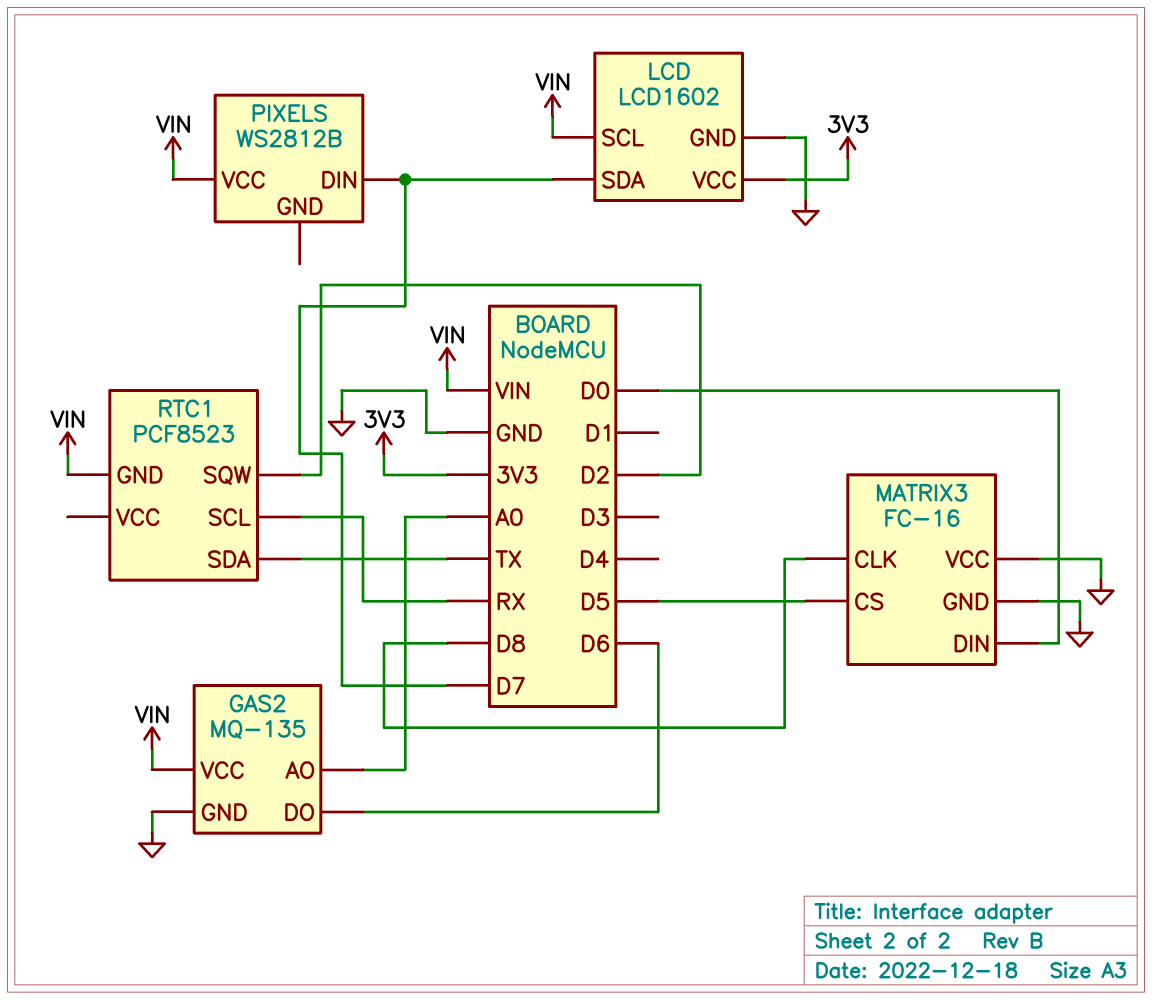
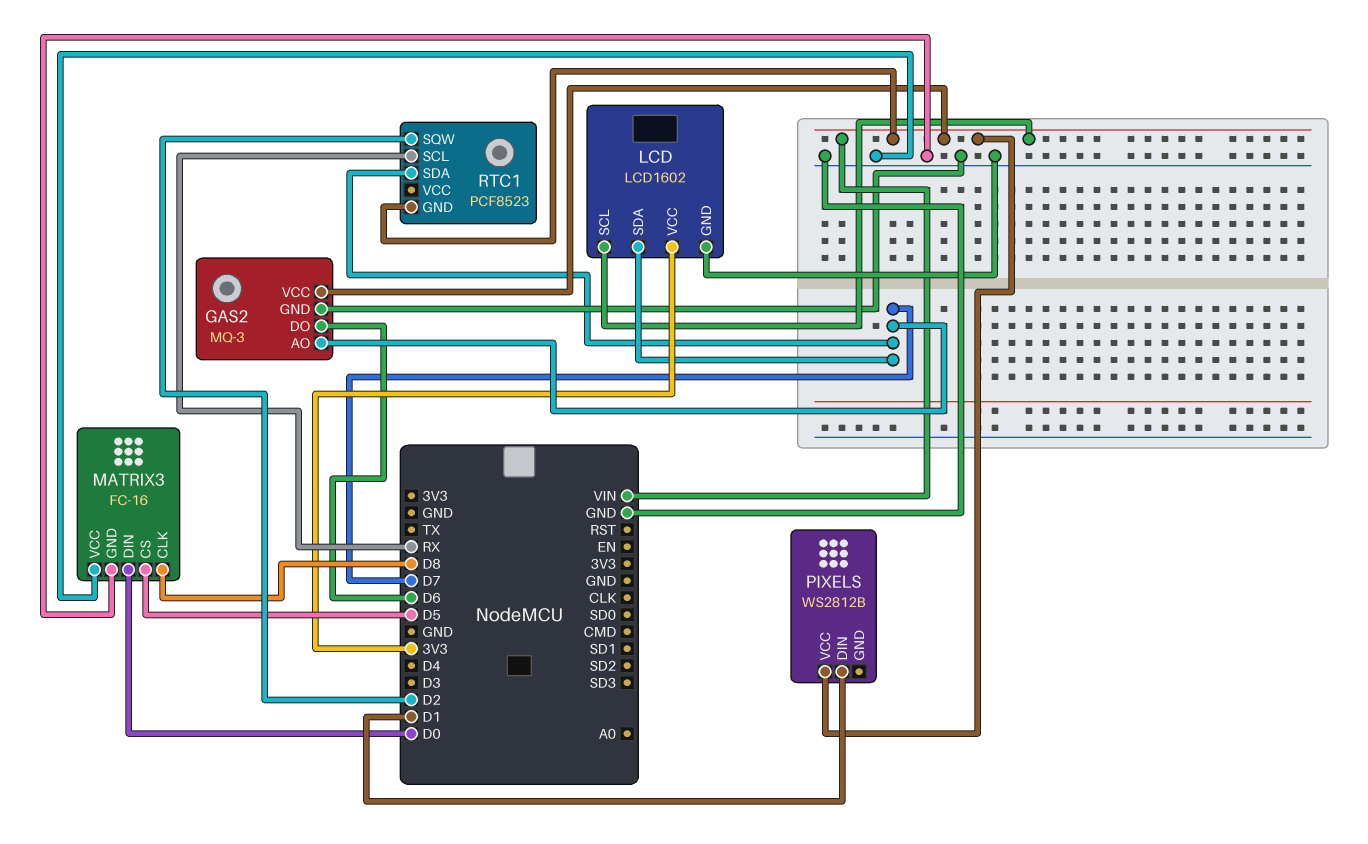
GAS2: MQ-135 -> MQ-3
GAS2 pin AO: A0 -> D7
PIXELS pin DIN: D7 -> D1
RTC1 pin SDA: TX -> D7

